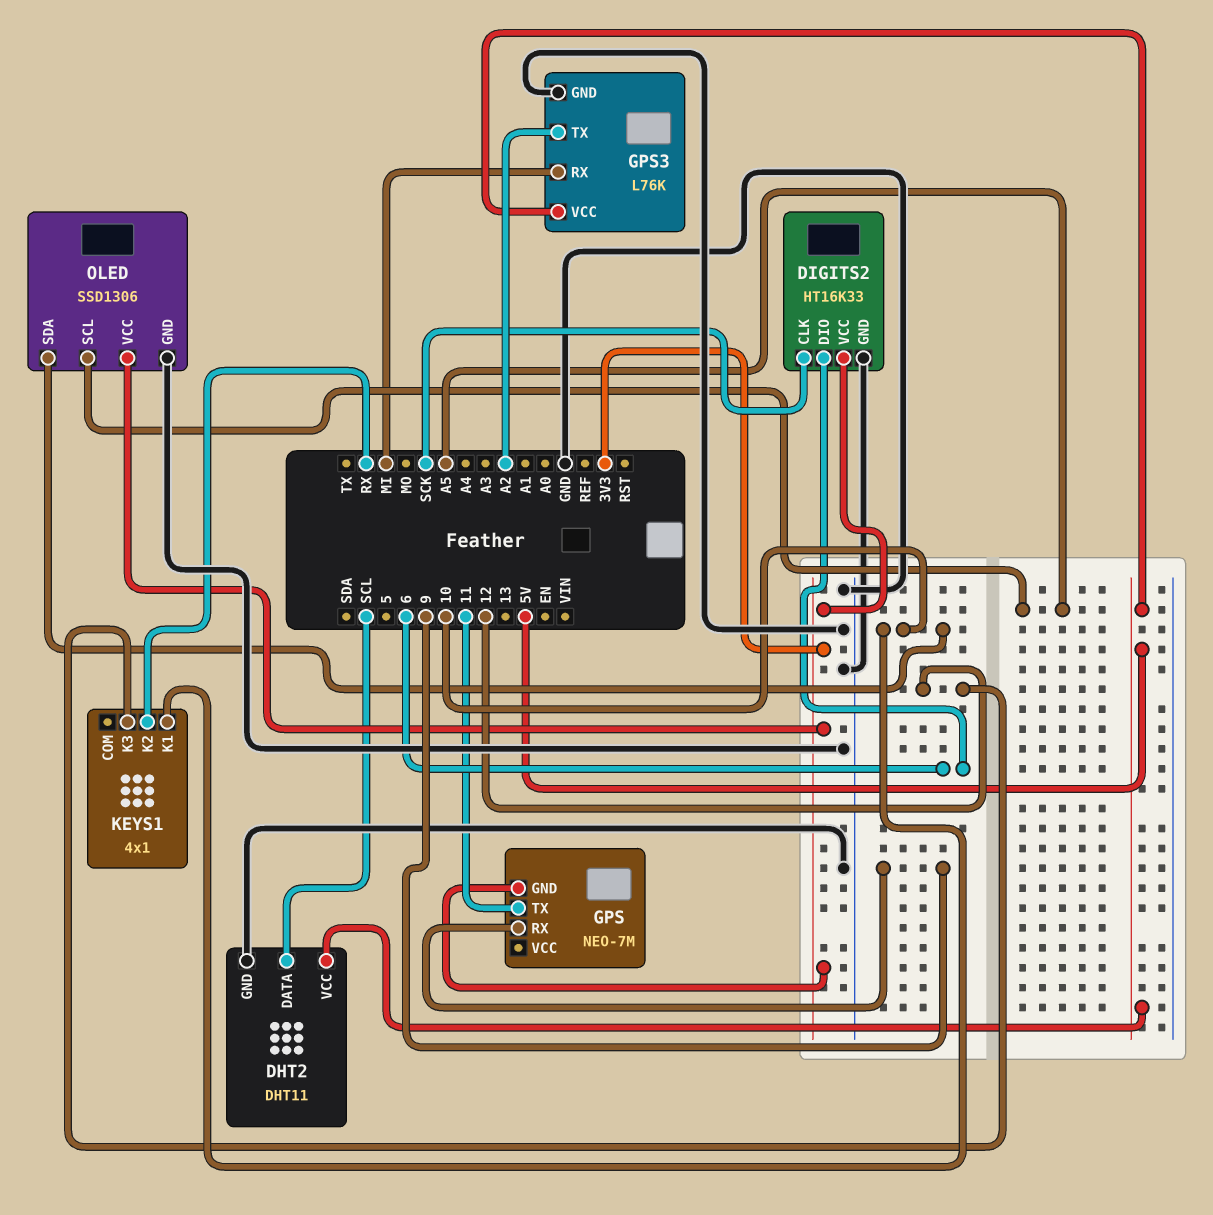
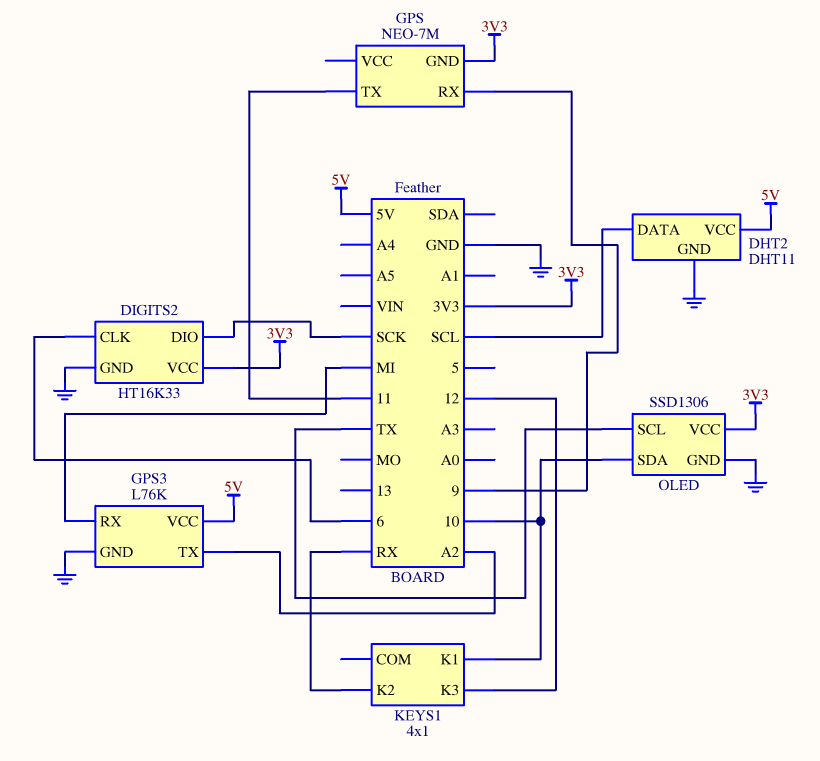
DIGITS2 pin CLK: SCK -> 6
DIGITS2 pin DIO: 6 -> SCK
OLED pin SCL: A5 -> TX

